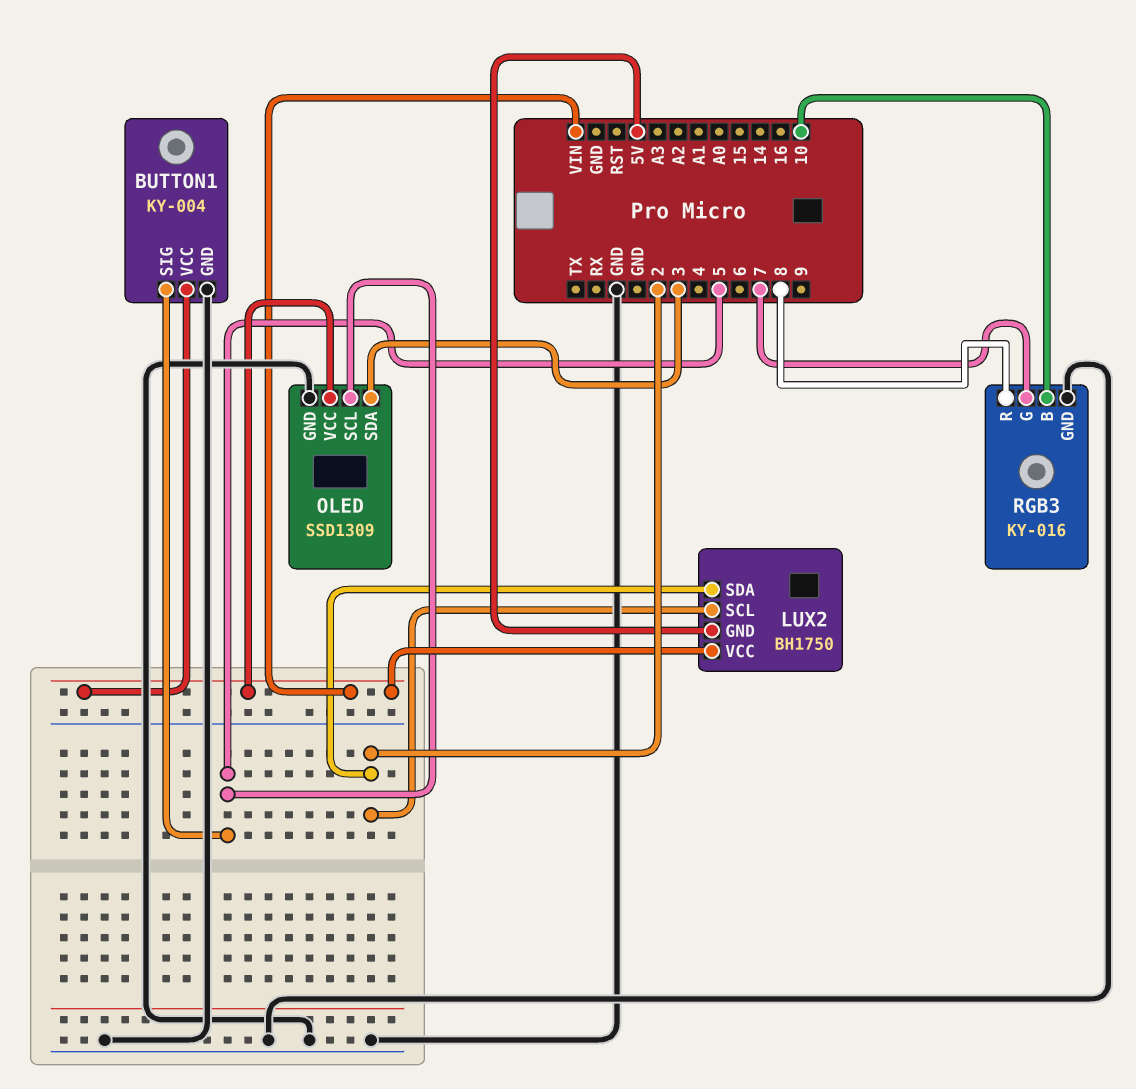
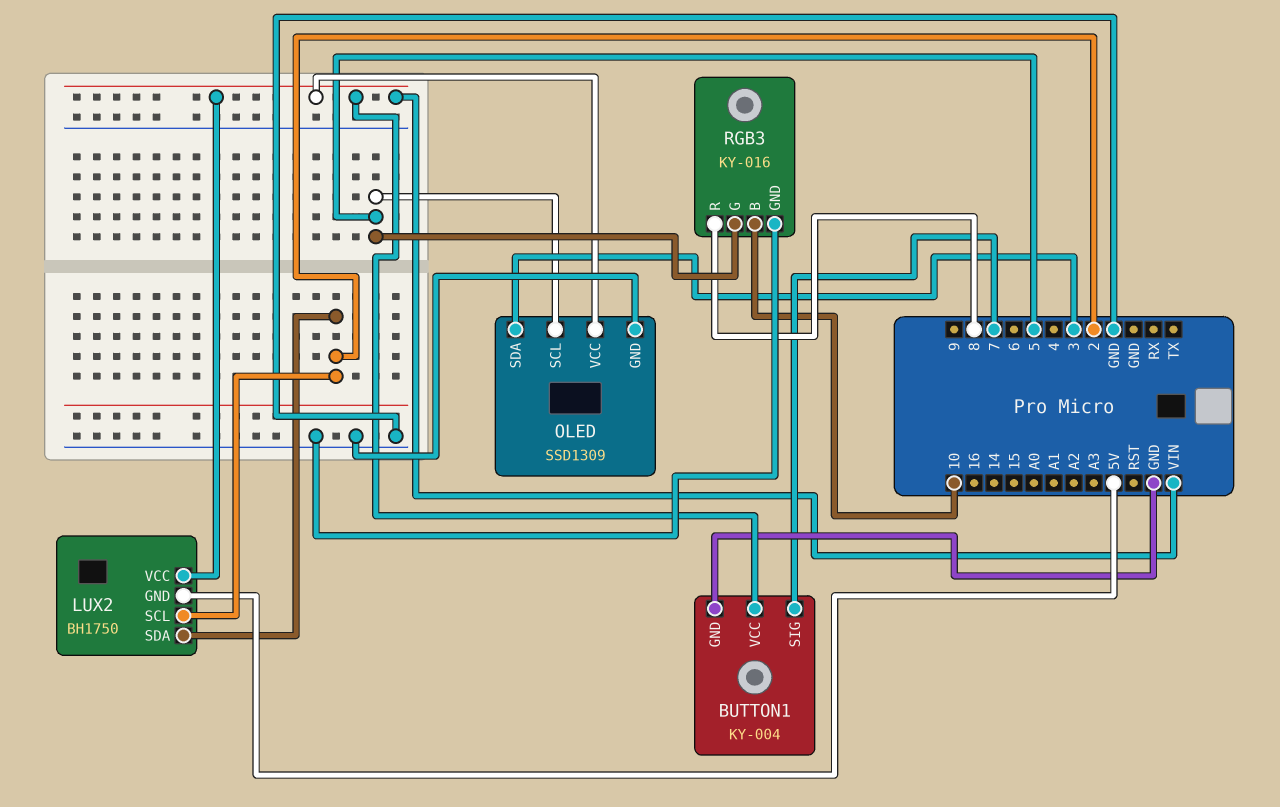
BUTTON1 pin SIG: 5 -> 7
RGB3 pin G: 7 -> 5

